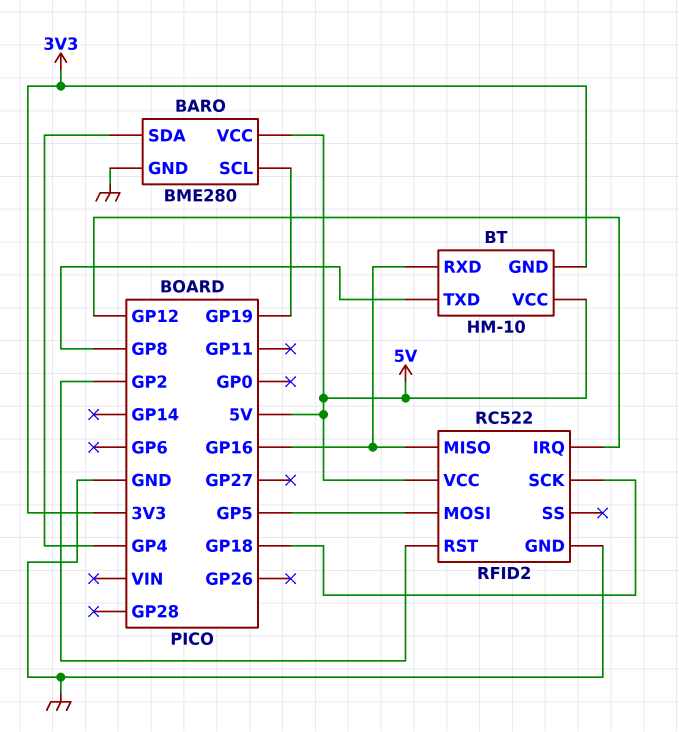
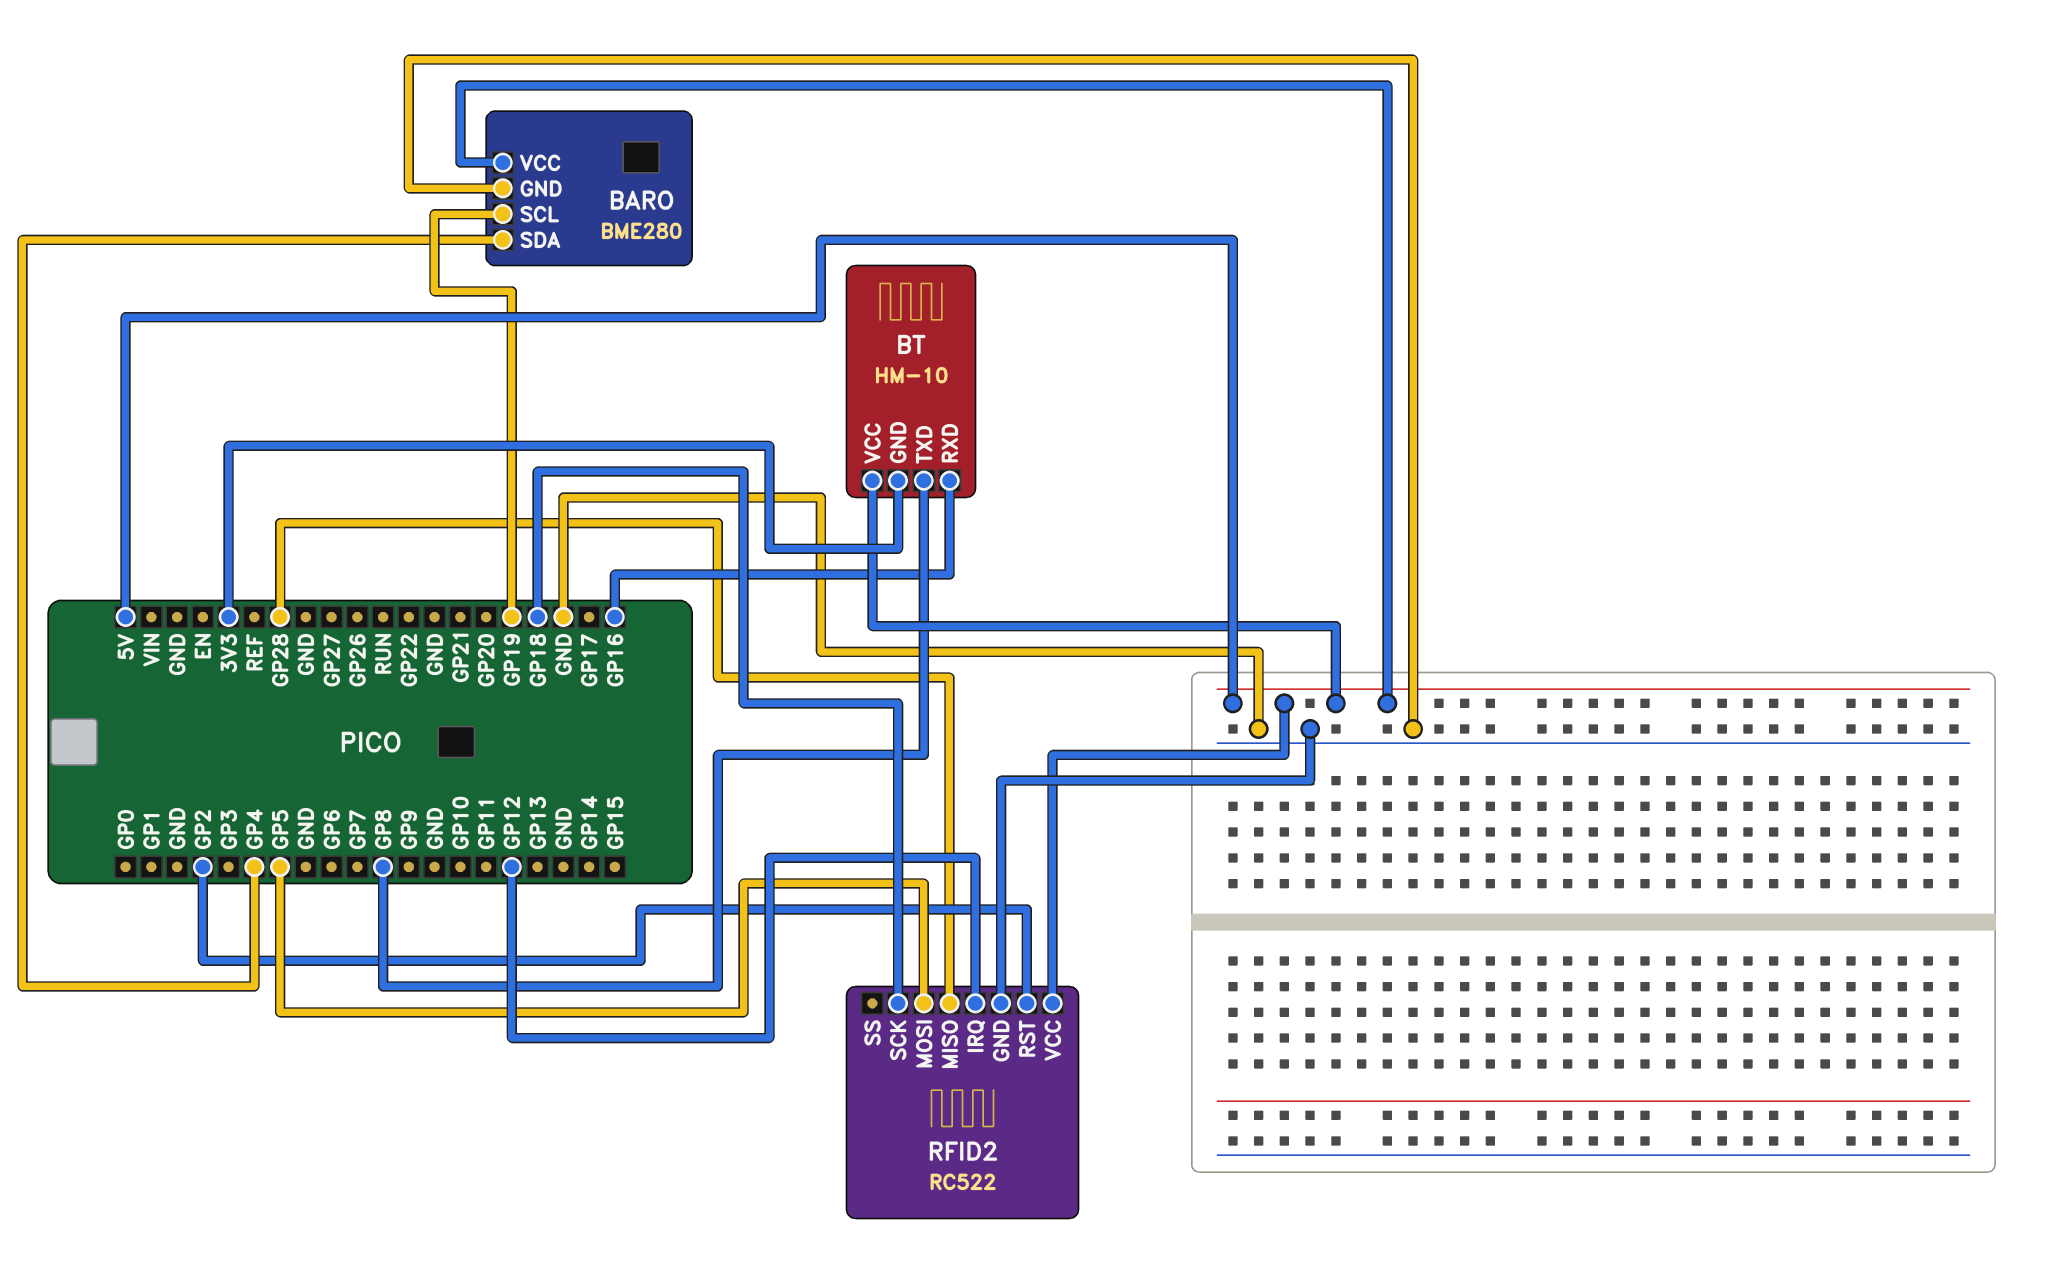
RFID2 pin MISO: GP16 -> GP28

